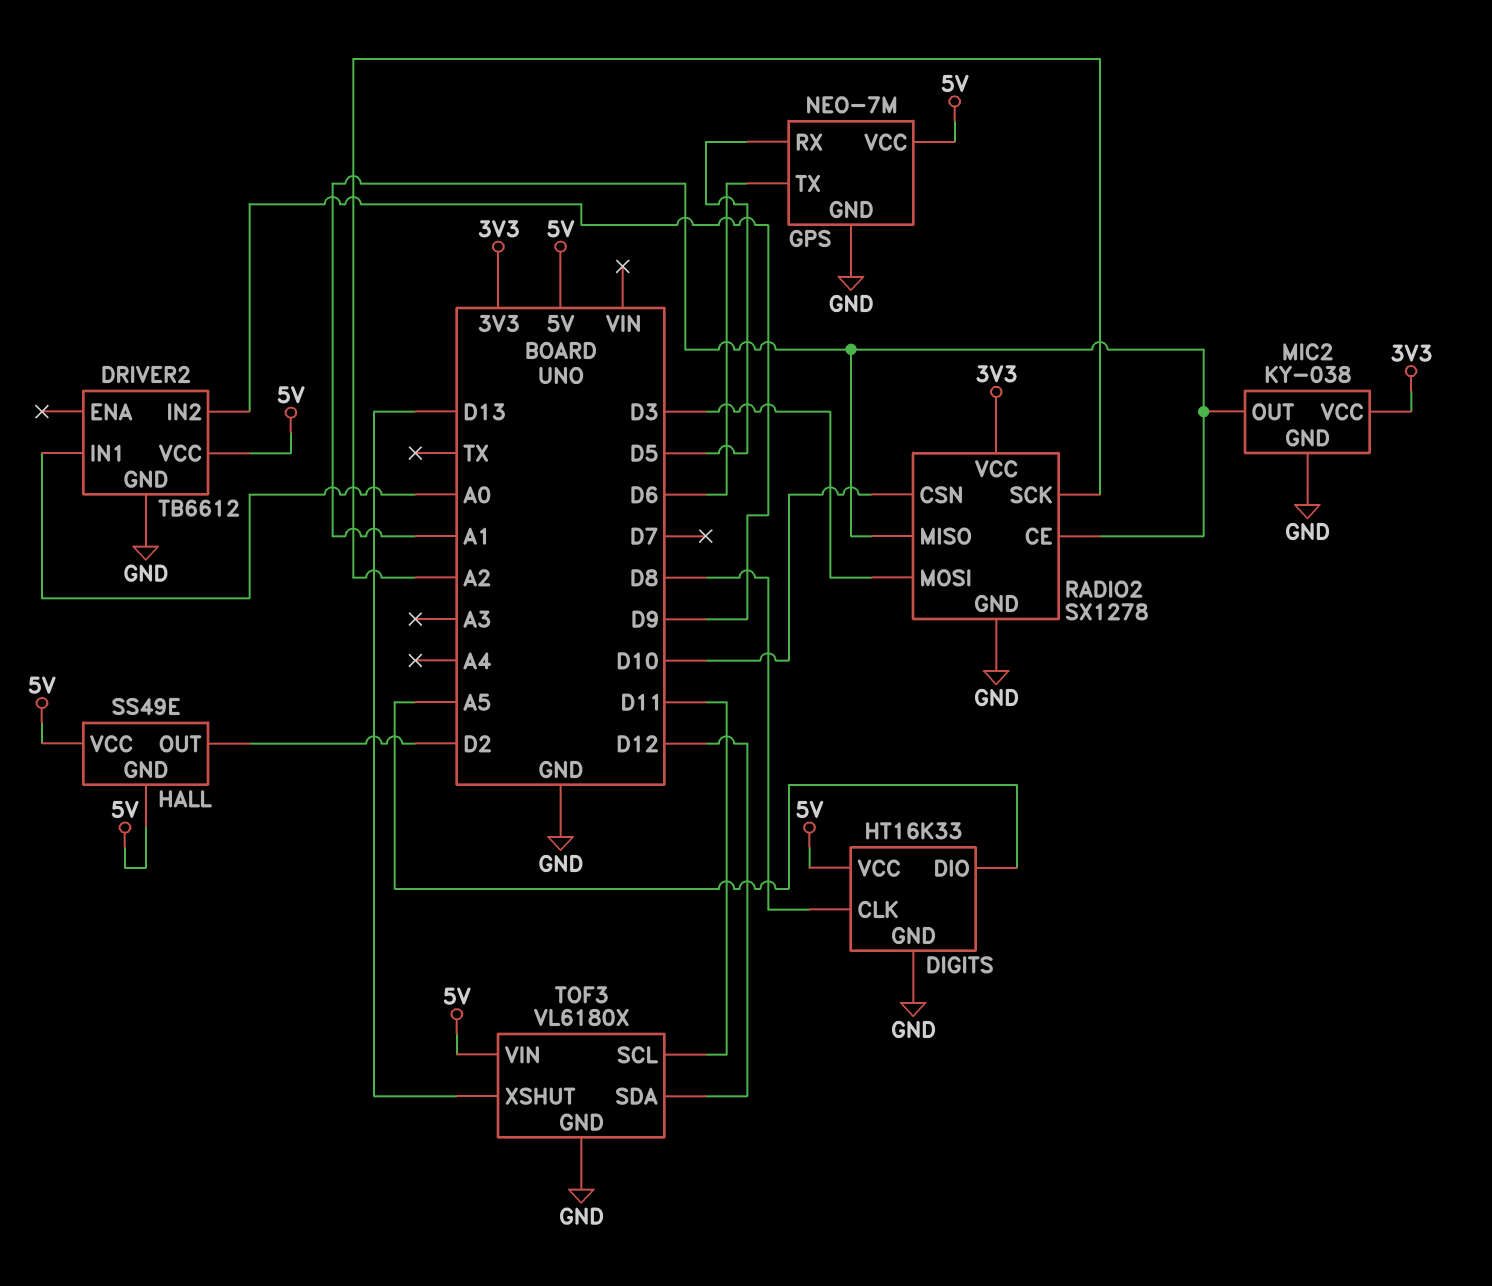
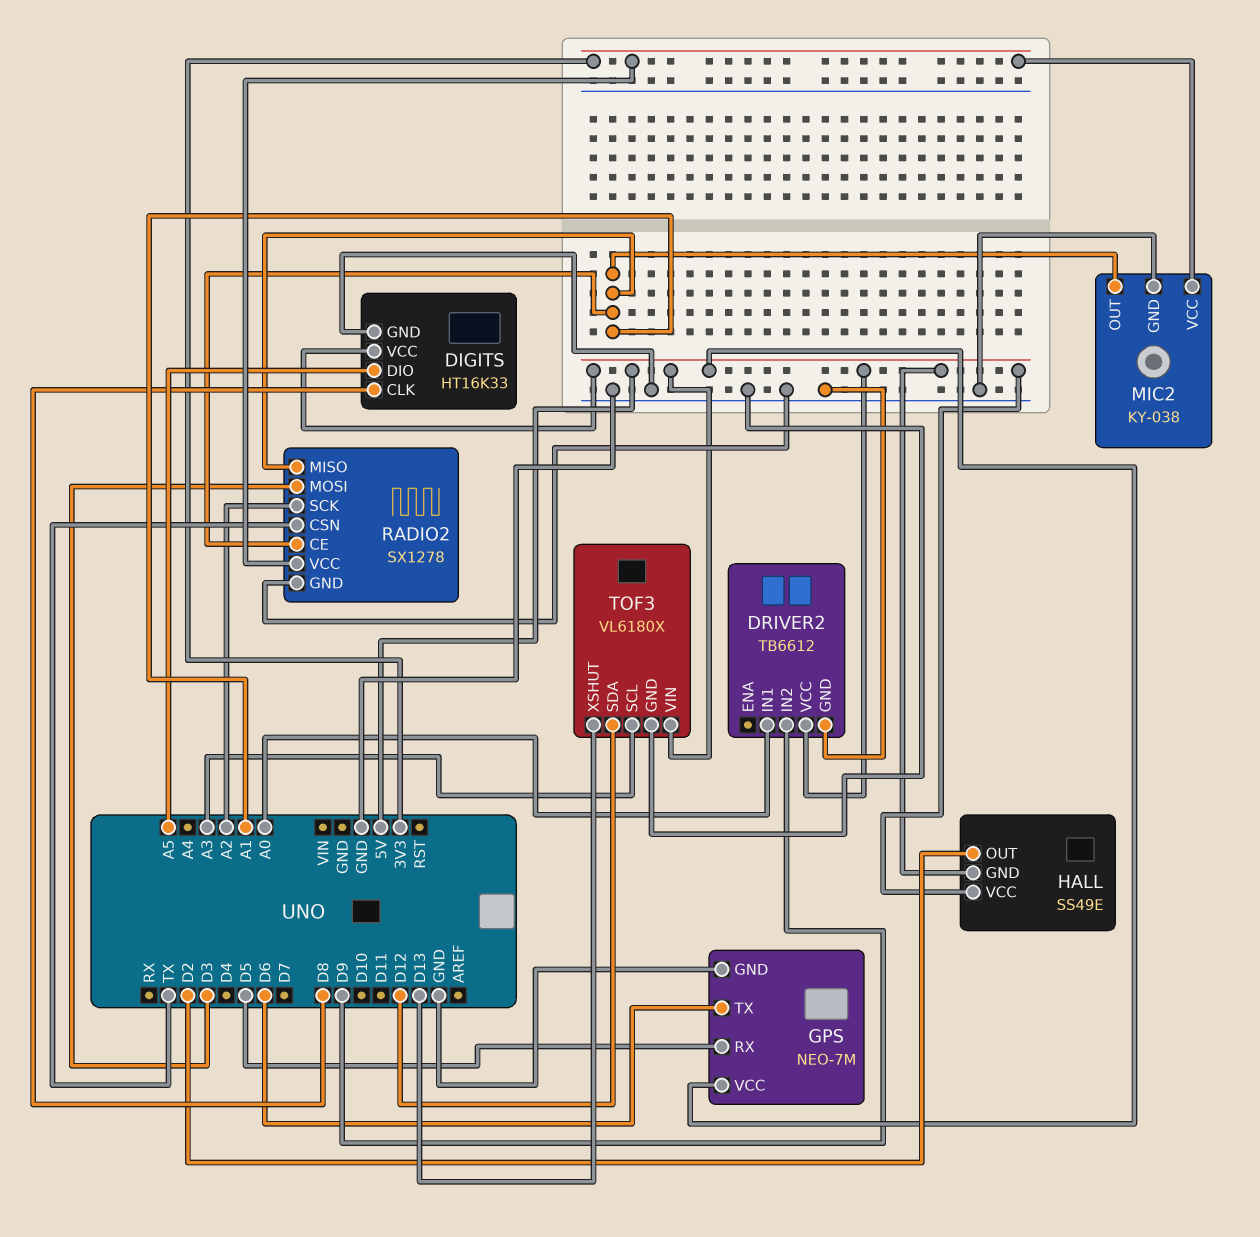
RADIO2 pin CSN: D10 -> TX
TOF3 pin SCL: D11 -> A3

